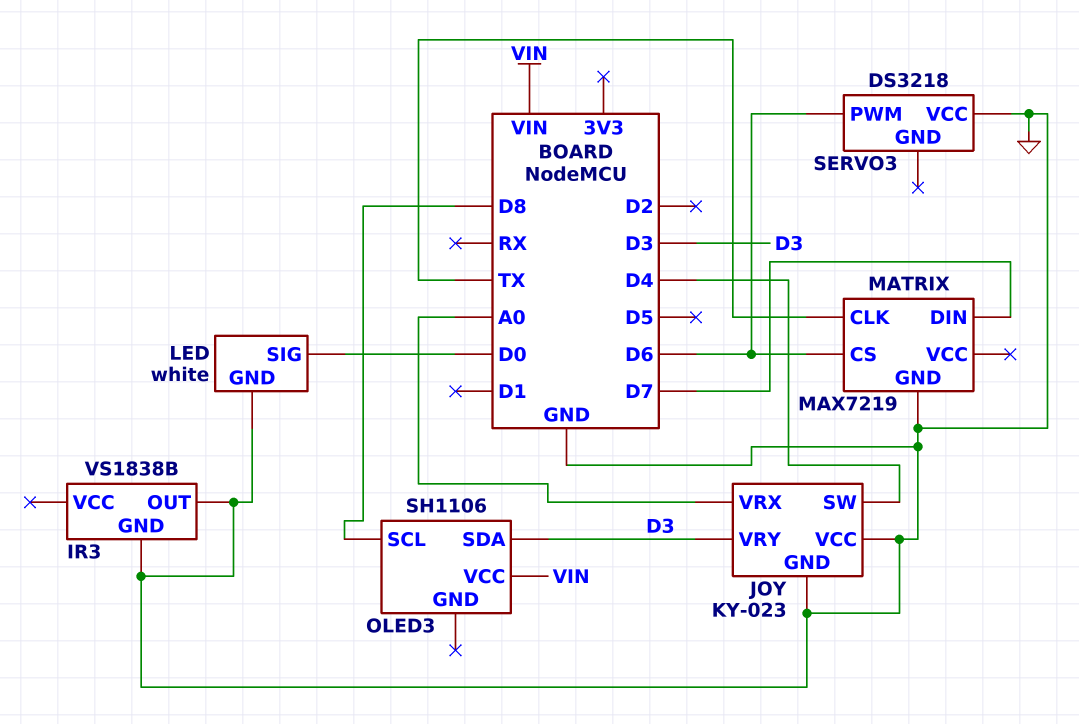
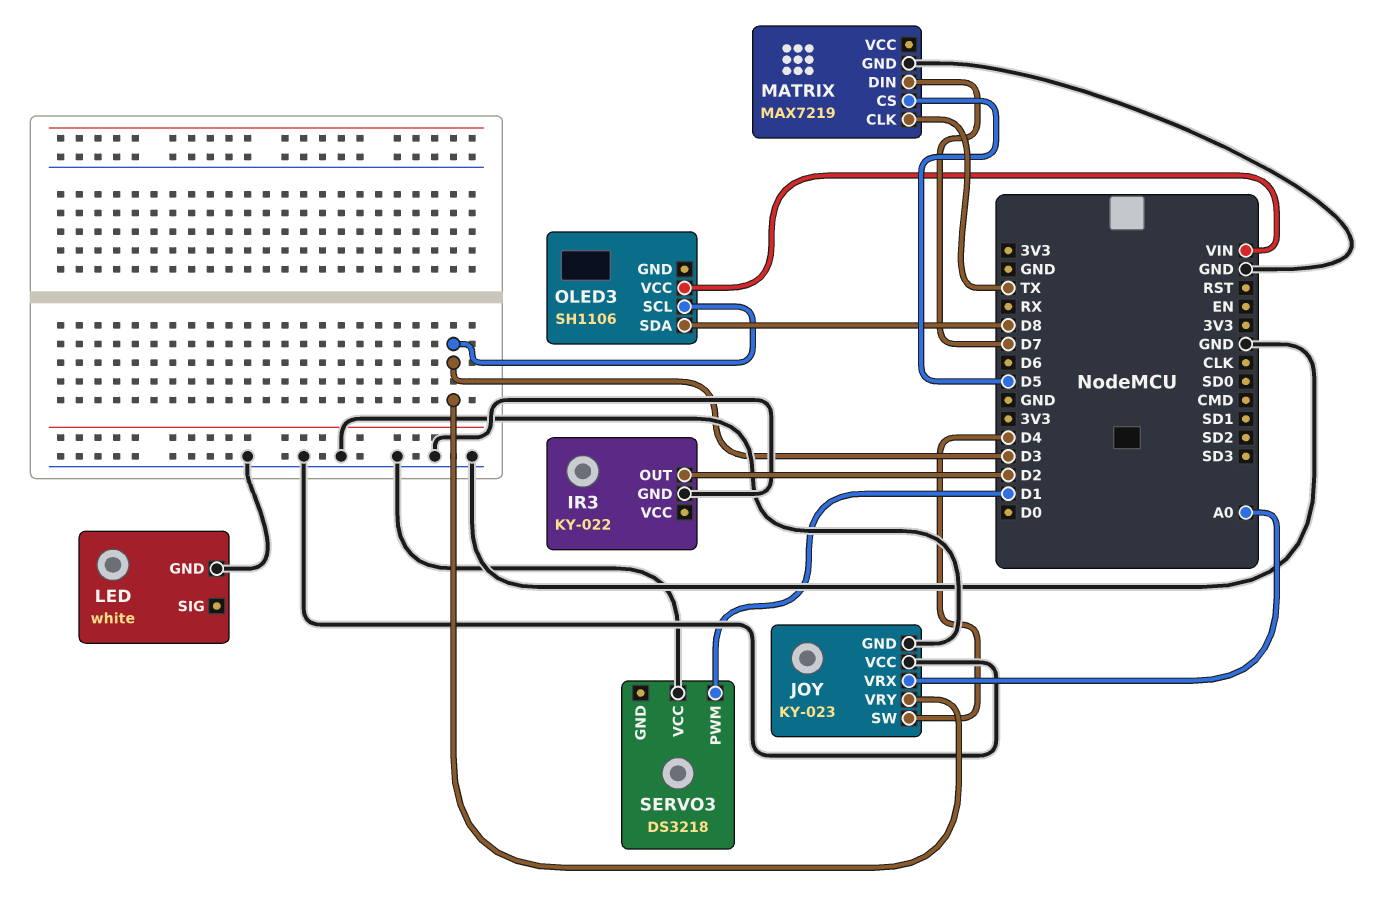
IR3: VS1838B -> KY-022
IR3 pin OUT: GND -> D2
LED pin SIG: D0 -> none
MATRIX pin CS: D6 -> D5
OLED3 pin SCL: D8 -> D3
OLED3 pin SDA: D3 -> D8
SERVO3 pin PWM: D6 -> D1

